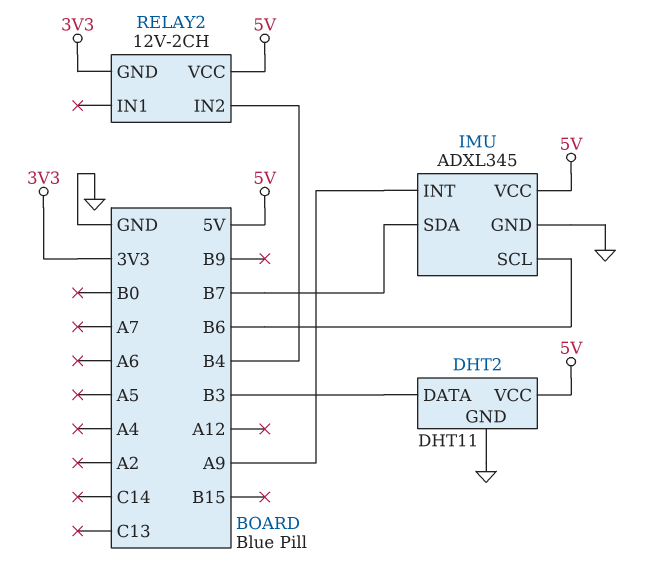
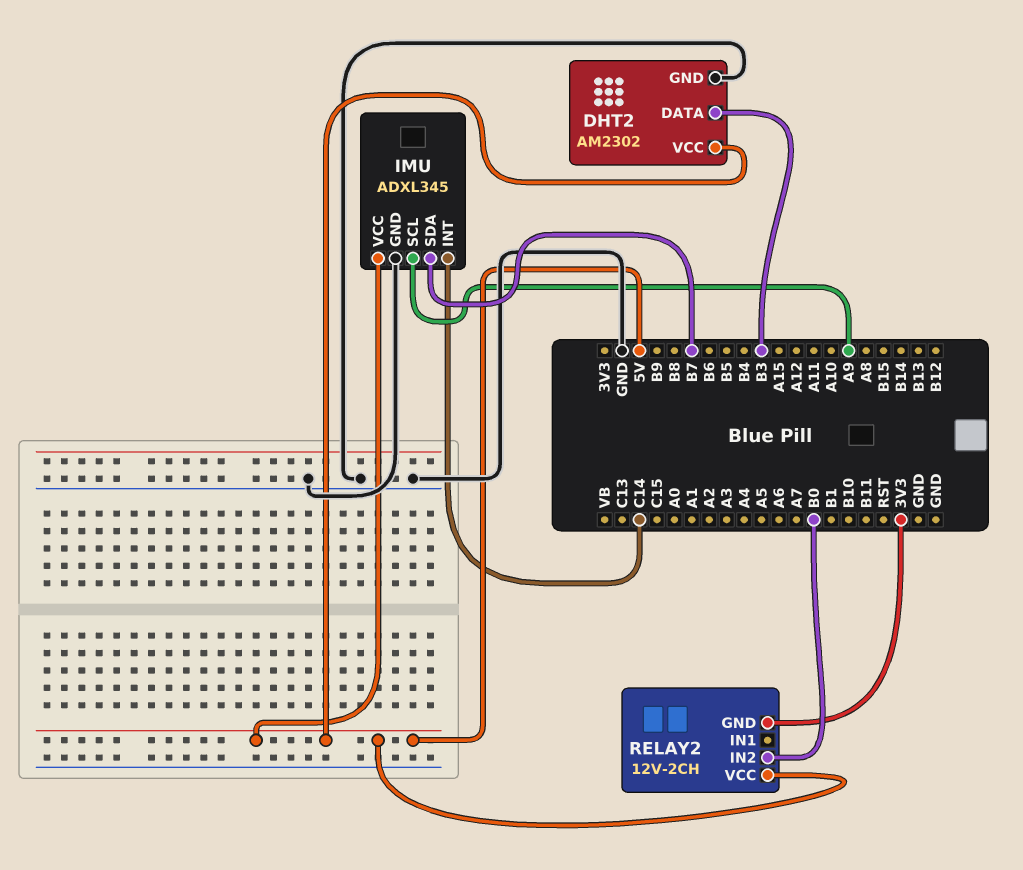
DHT2: DHT11 -> AM2302
IMU pin INT: A9 -> C14
IMU pin SCL: B6 -> A9
RELAY2 pin IN2: B4 -> B0

